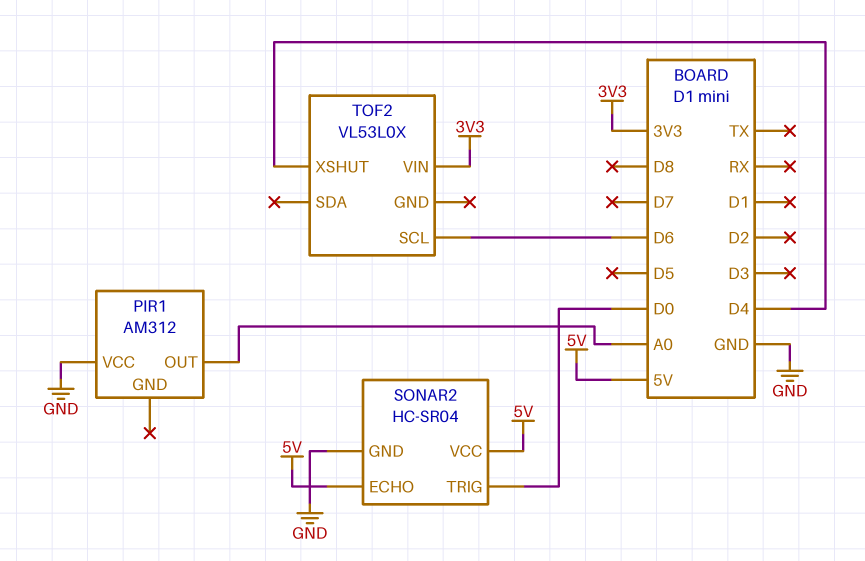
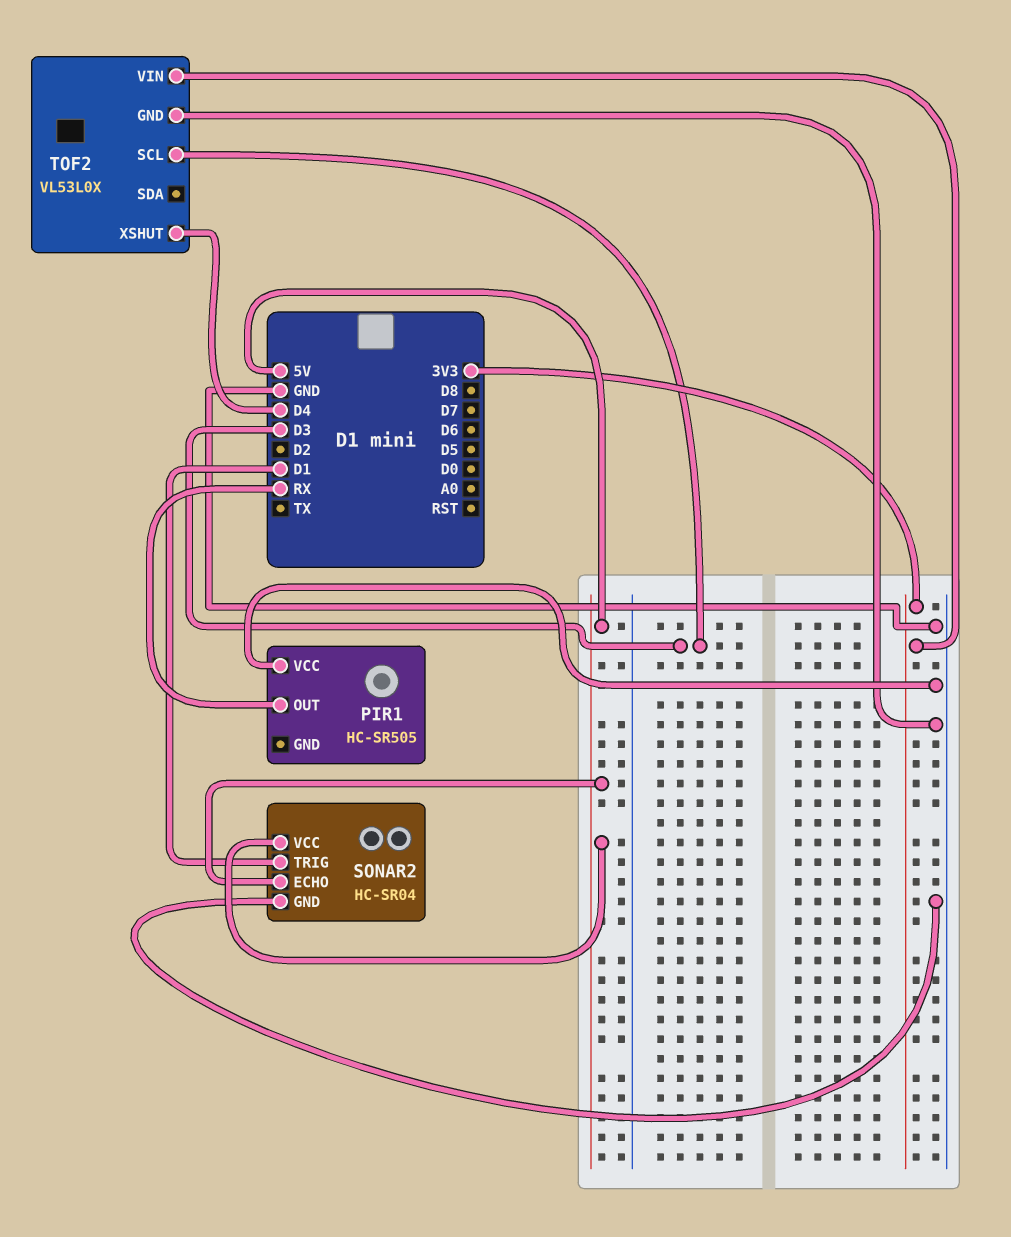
PIR1: AM312 -> HC-SR505
PIR1 pin OUT: A0 -> RX
SONAR2 pin TRIG: D0 -> D1
TOF2 pin GND: none -> GND
TOF2 pin SCL: D6 -> D3

